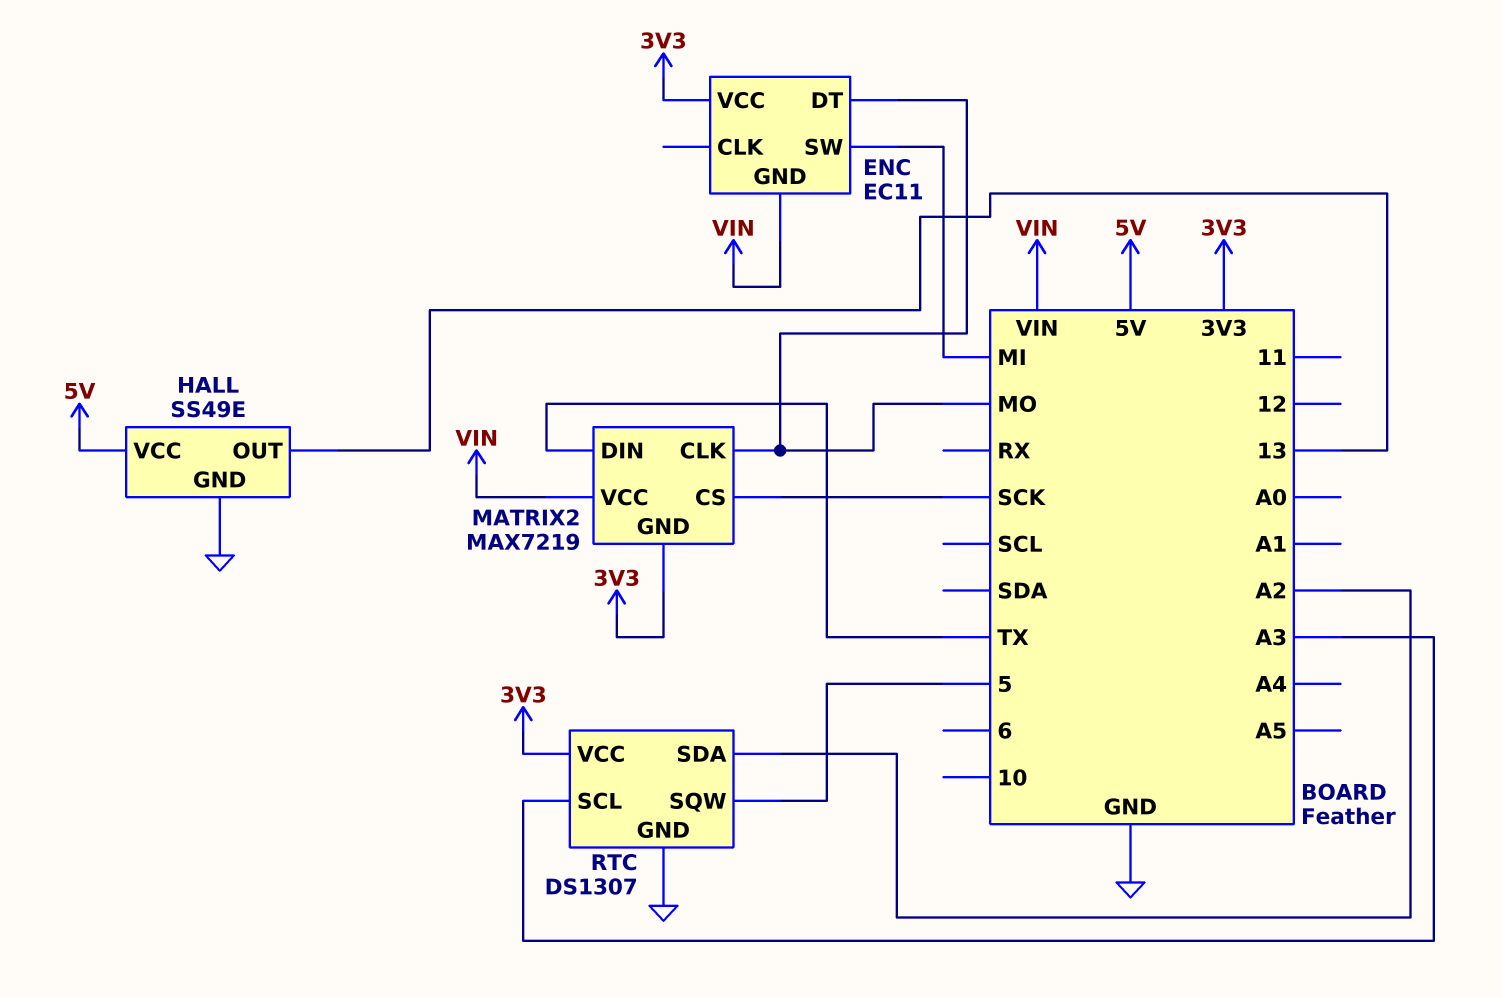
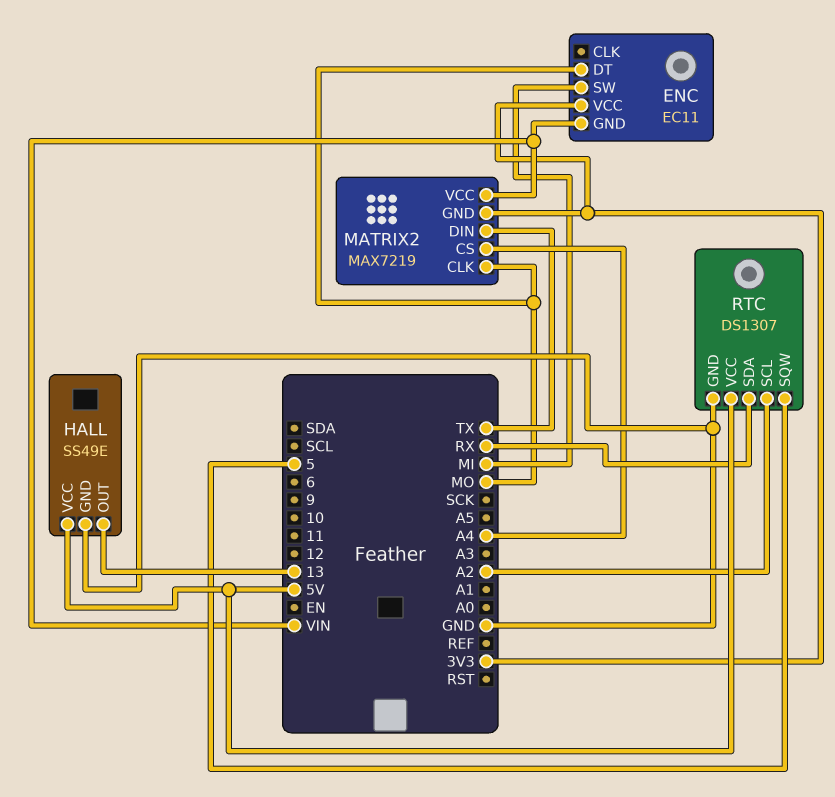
MATRIX2 pin CS: SCK -> A4
RTC pin SCL: A3 -> A2
RTC pin SDA: A2 -> RX
RTC pin VCC: 3V3 -> 5V

